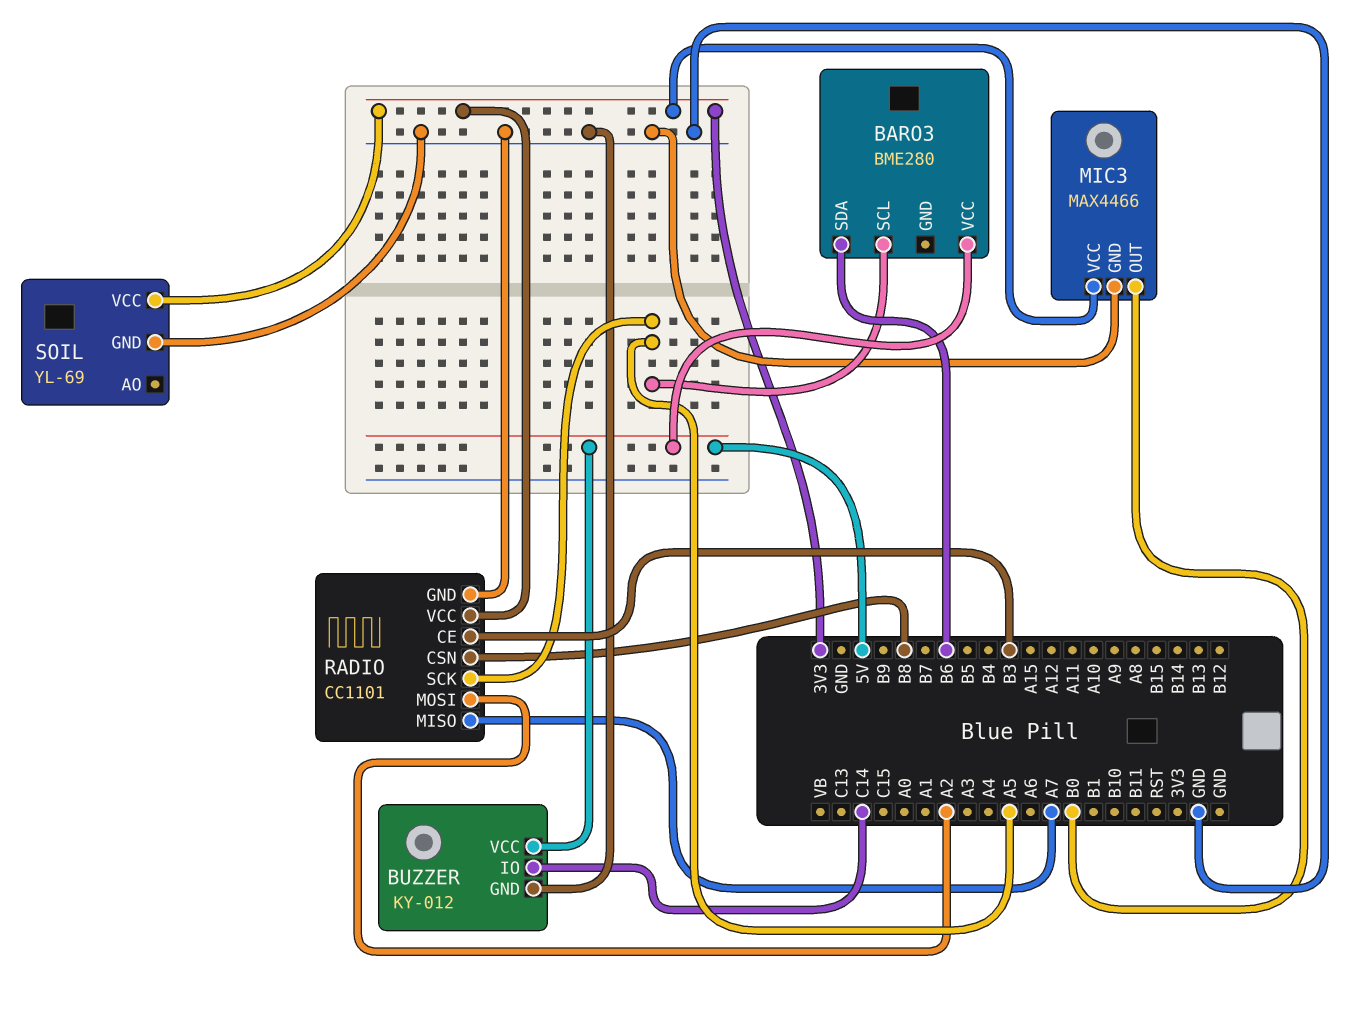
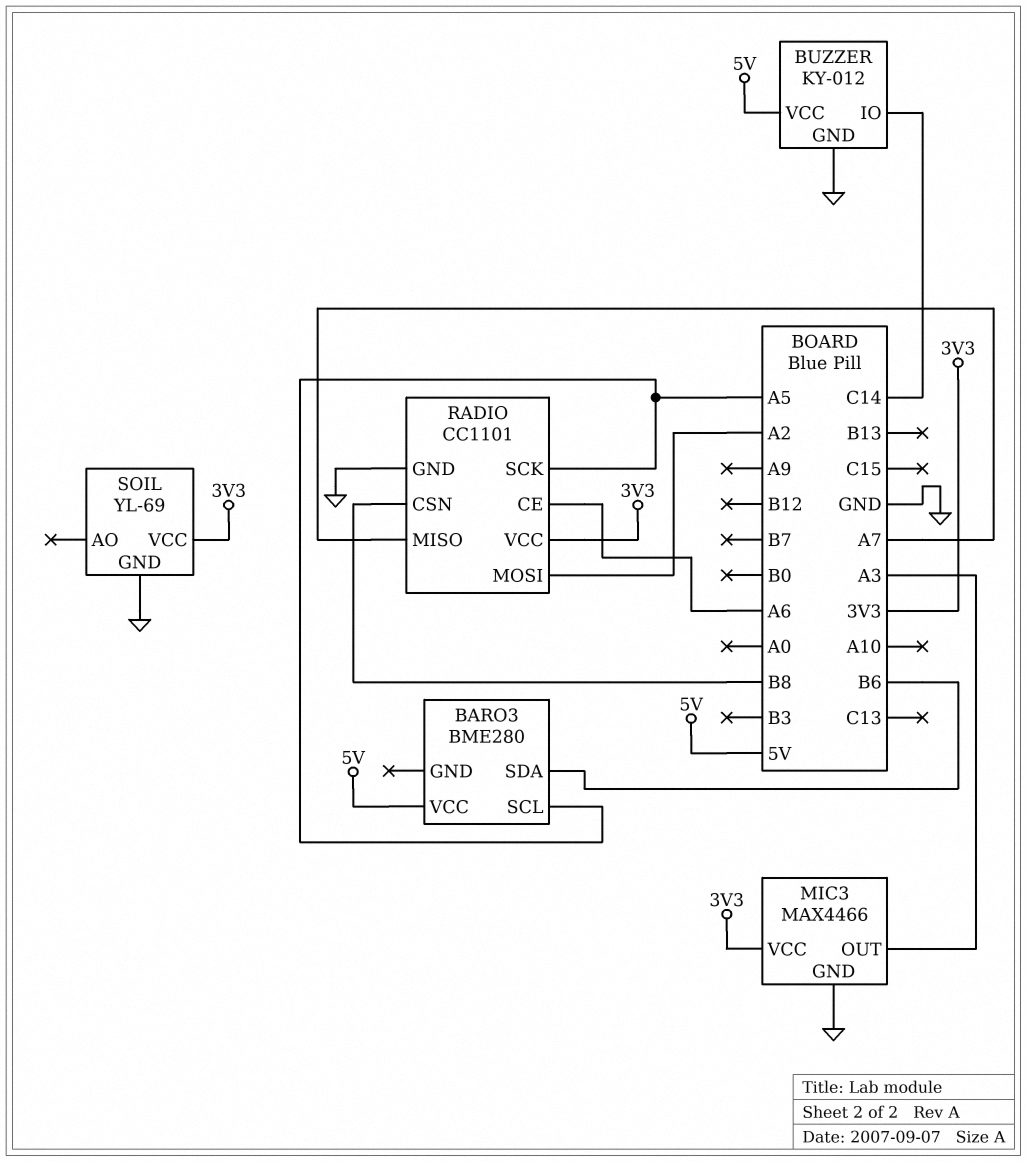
MIC3 pin OUT: B0 -> A3
RADIO pin CE: B3 -> A6

